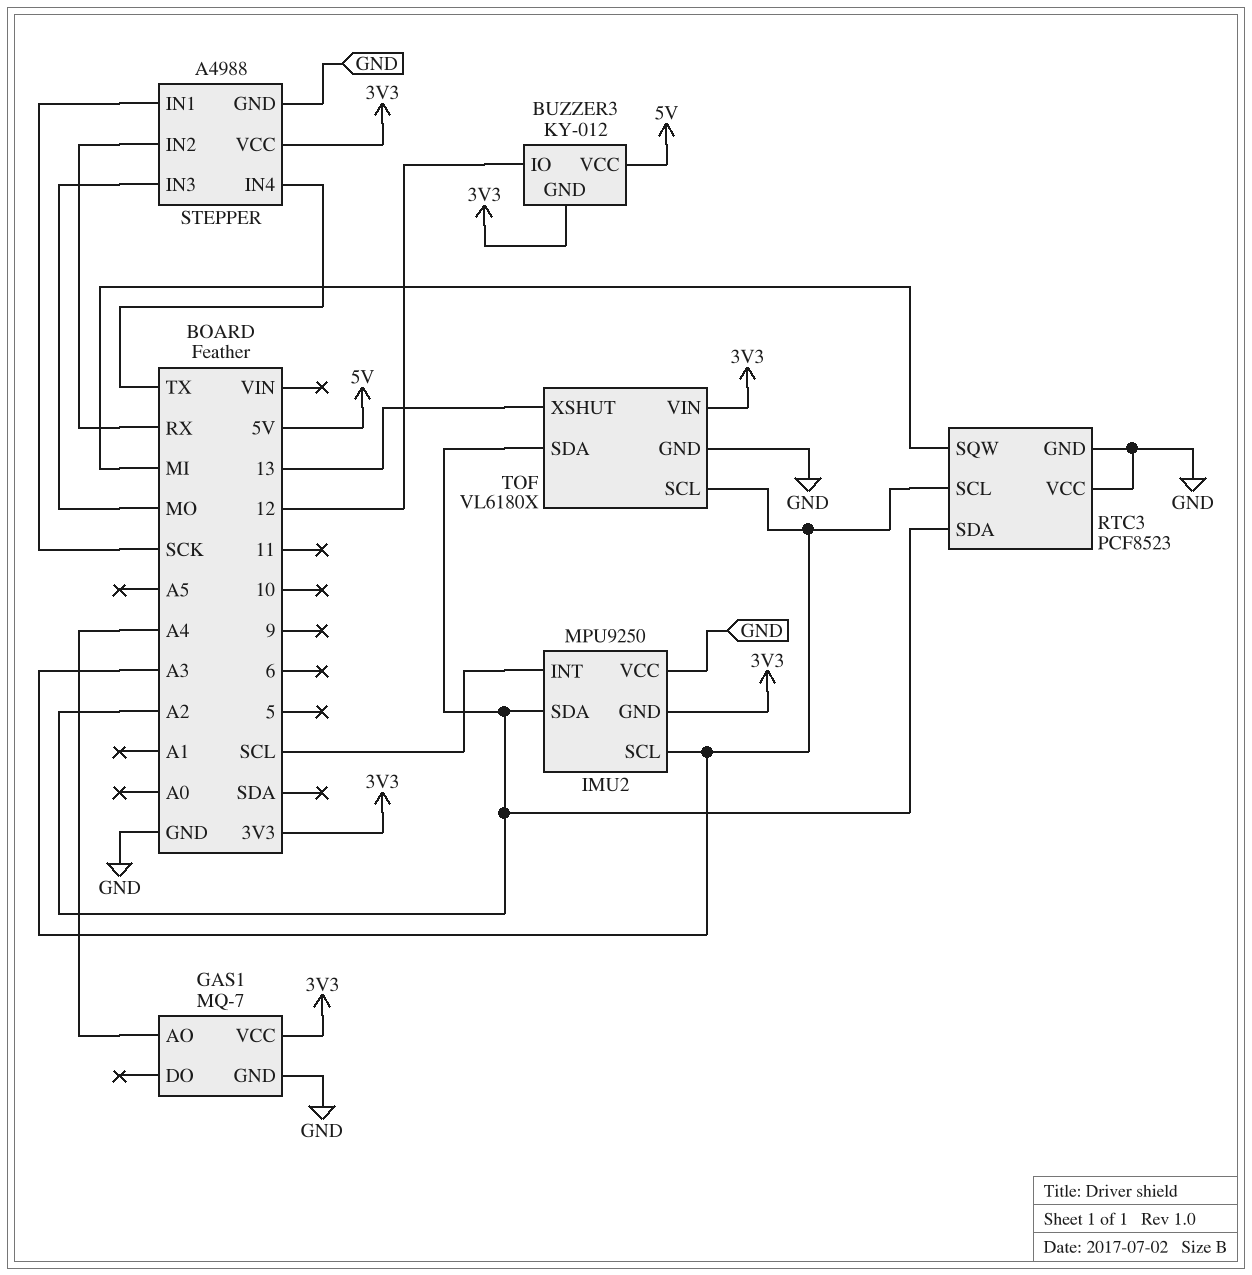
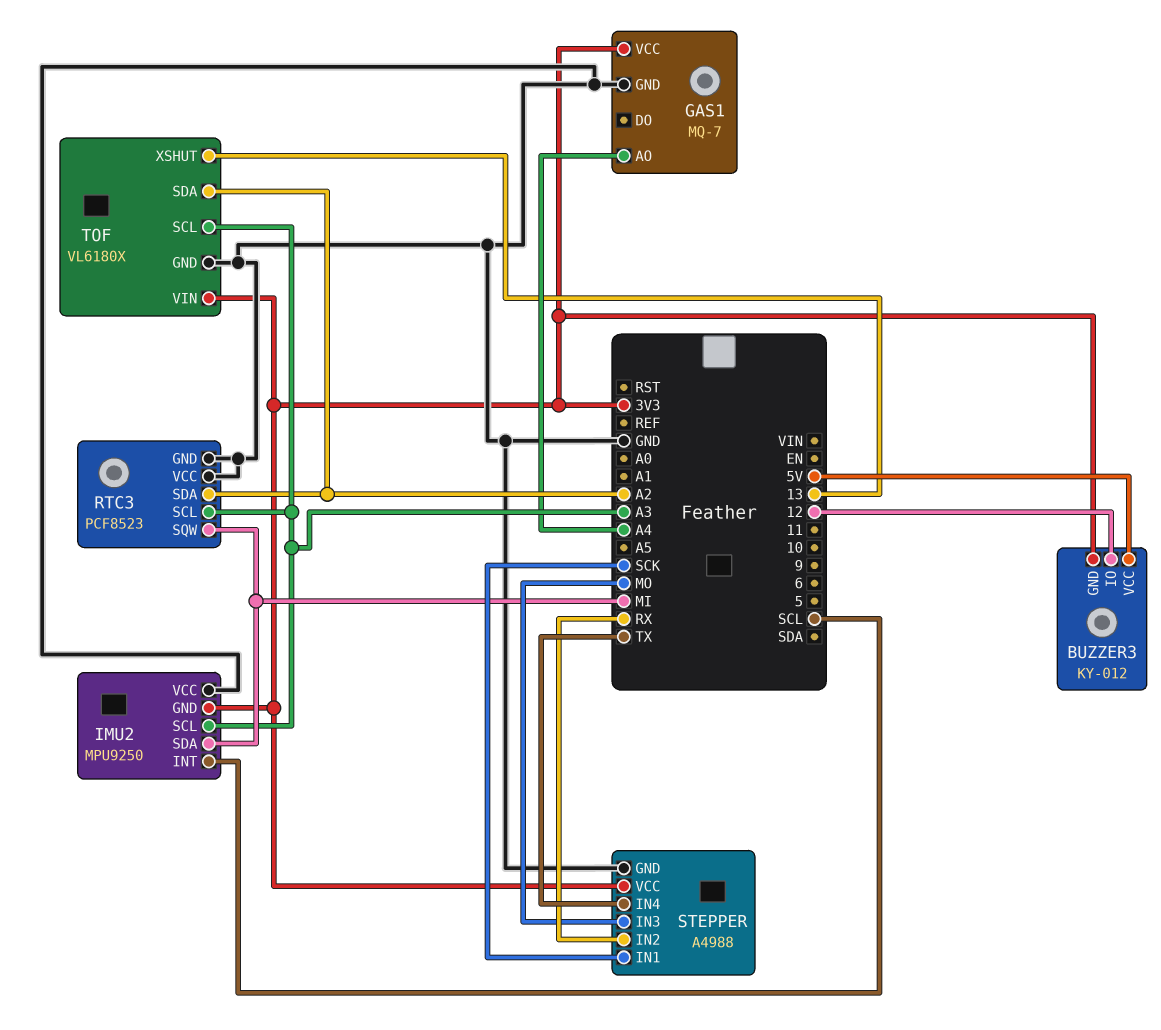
IMU2 pin SDA: A2 -> MI

